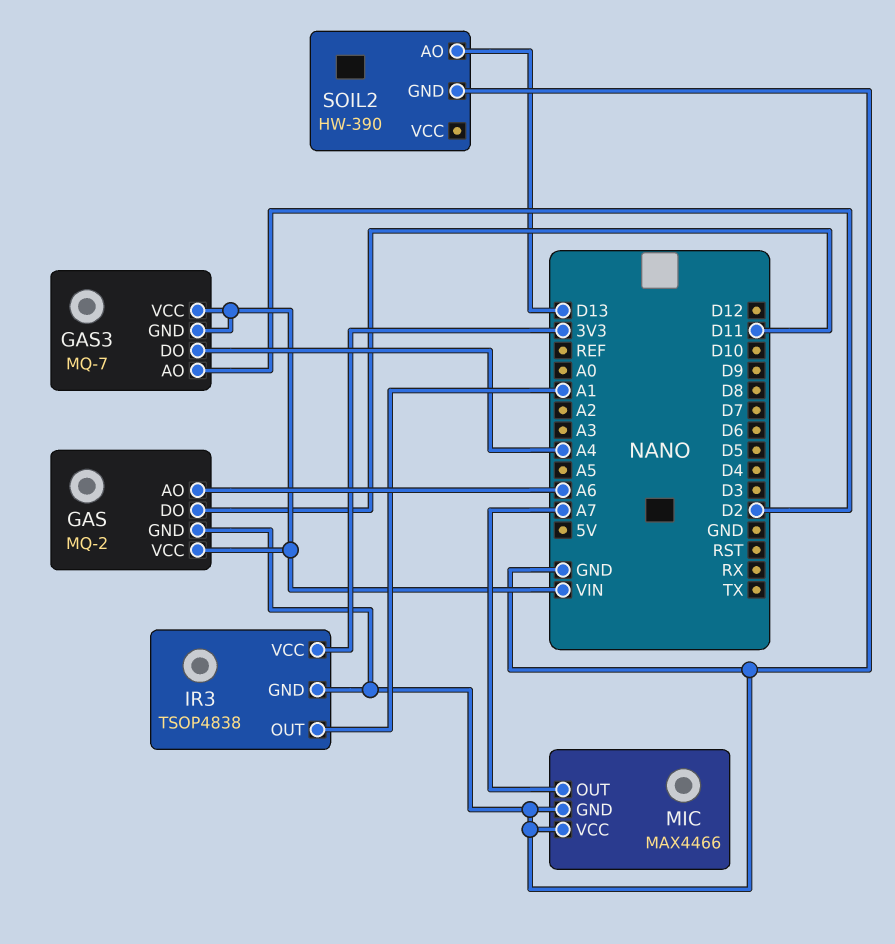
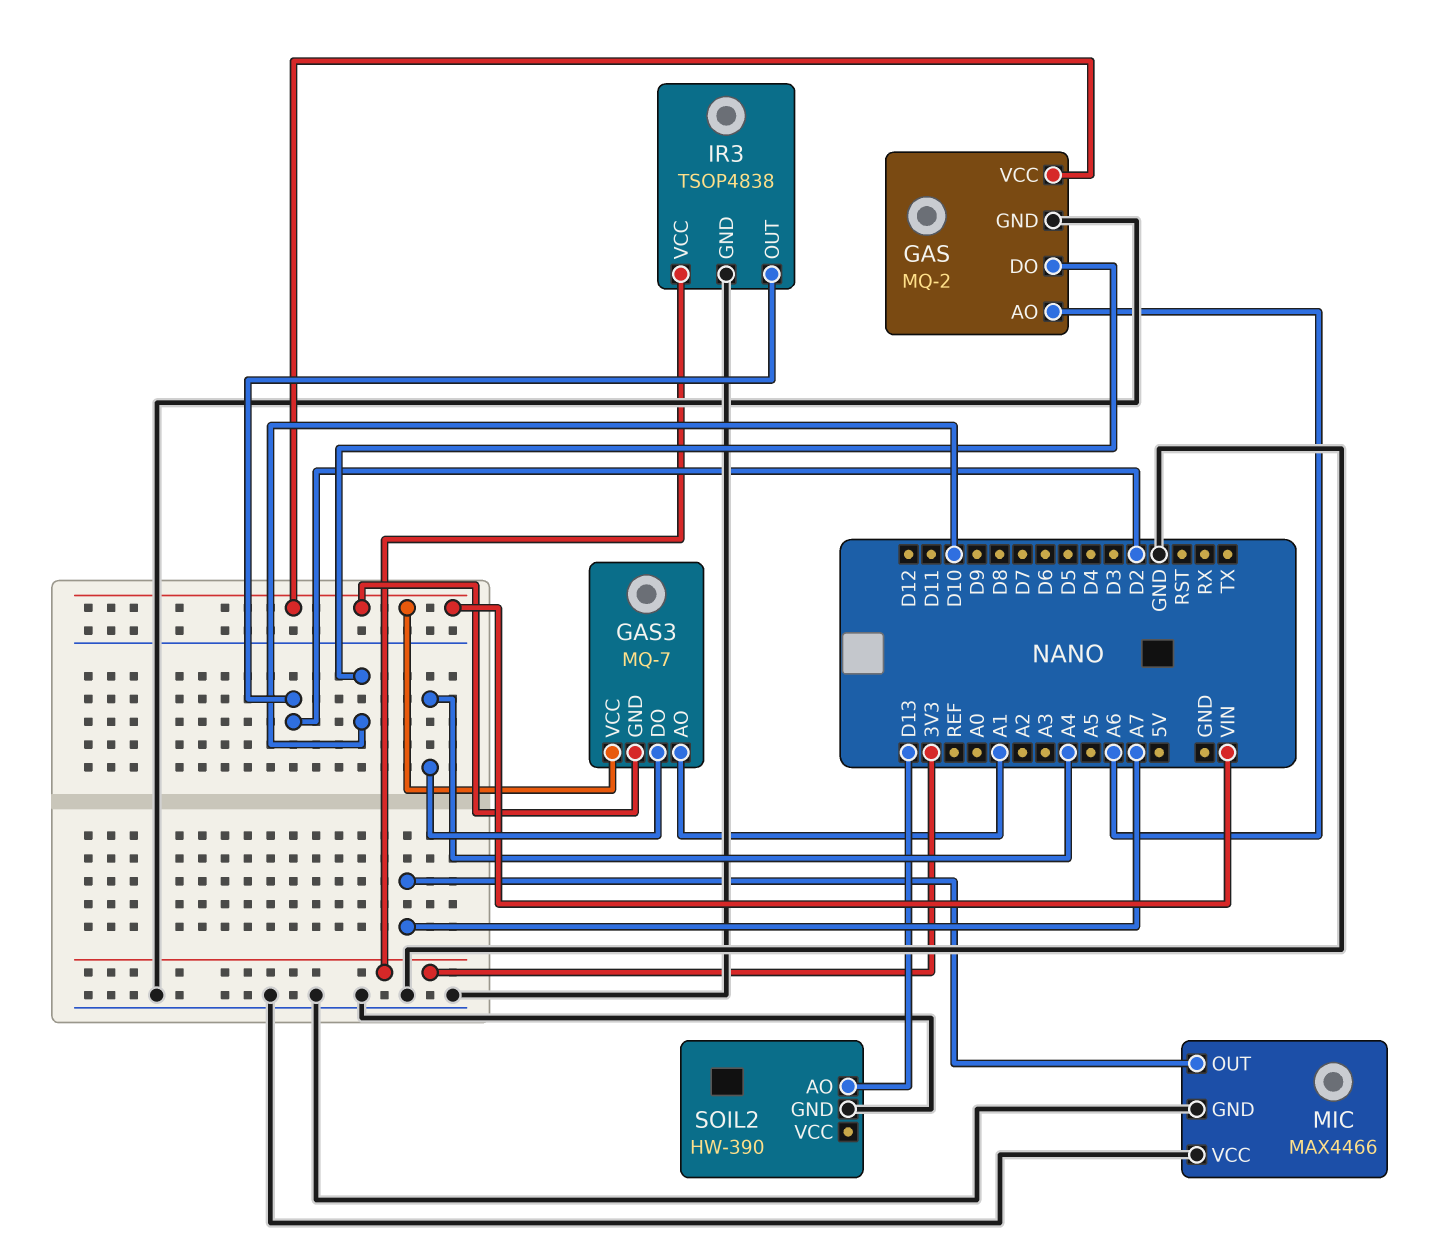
GAS pin DO: D11 -> D10
GAS3 pin AO: D2 -> A1
IR3 pin OUT: A1 -> D2

